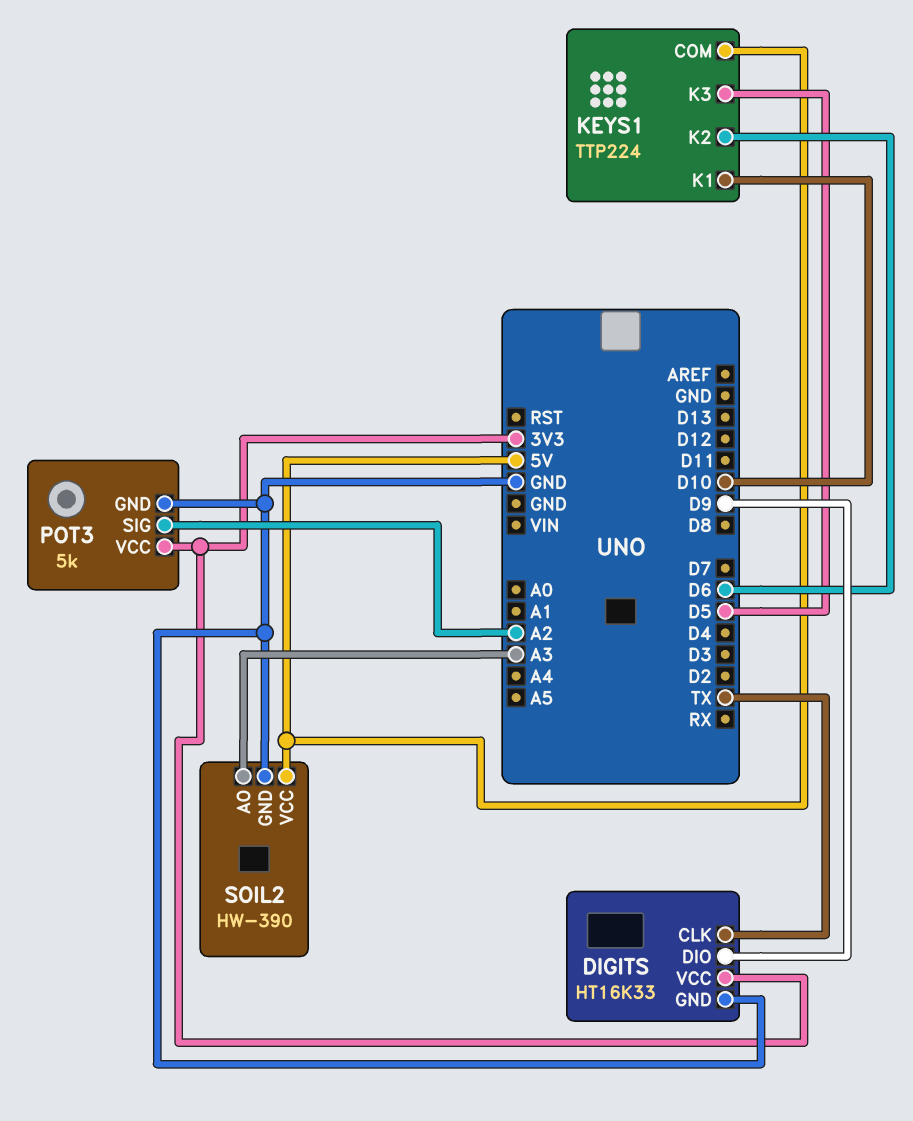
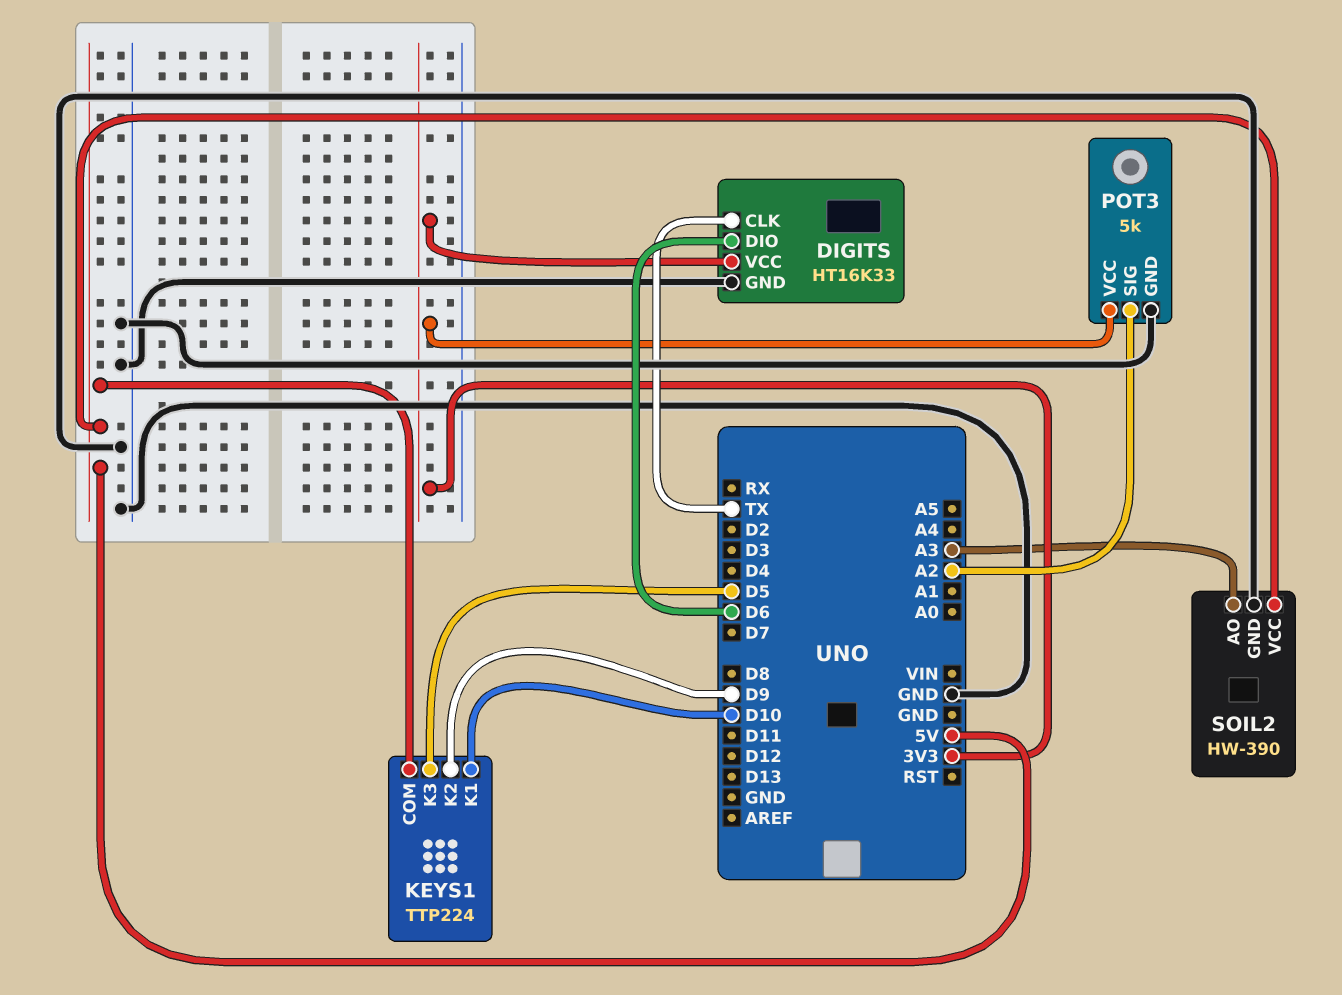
DIGITS pin DIO: D9 -> D6
KEYS1 pin K2: D6 -> D9

